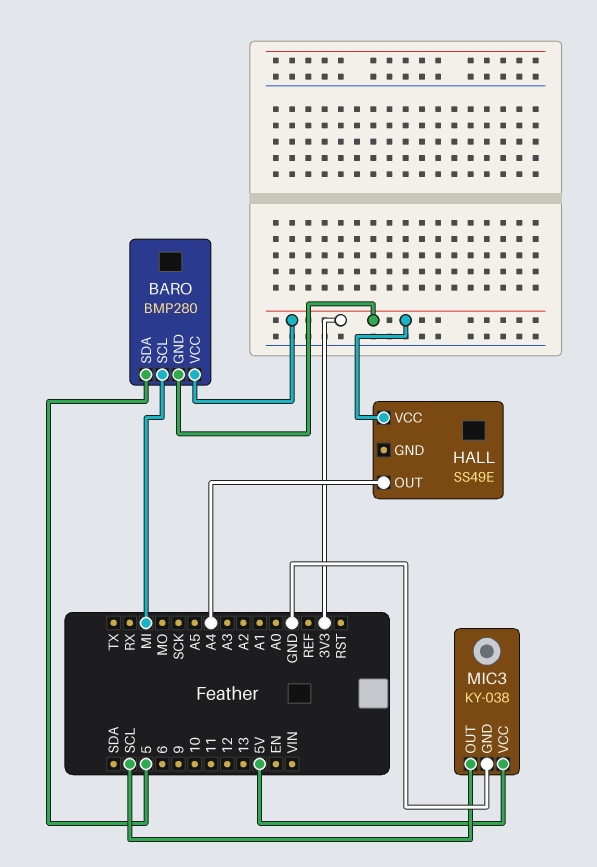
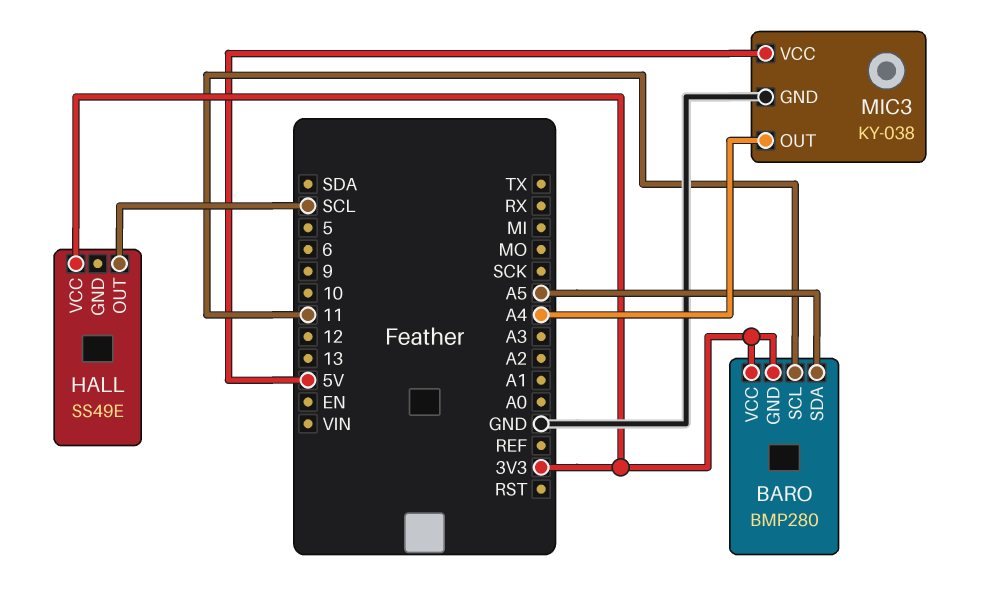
BARO pin SCL: MI -> 11
BARO pin SDA: 5 -> A5
HALL pin OUT: A4 -> SCL
MIC3 pin OUT: SCL -> A4

